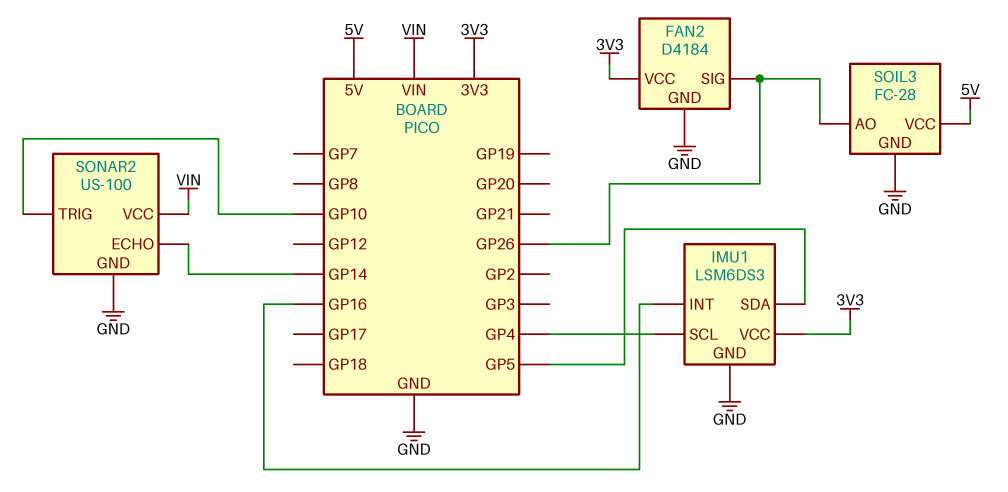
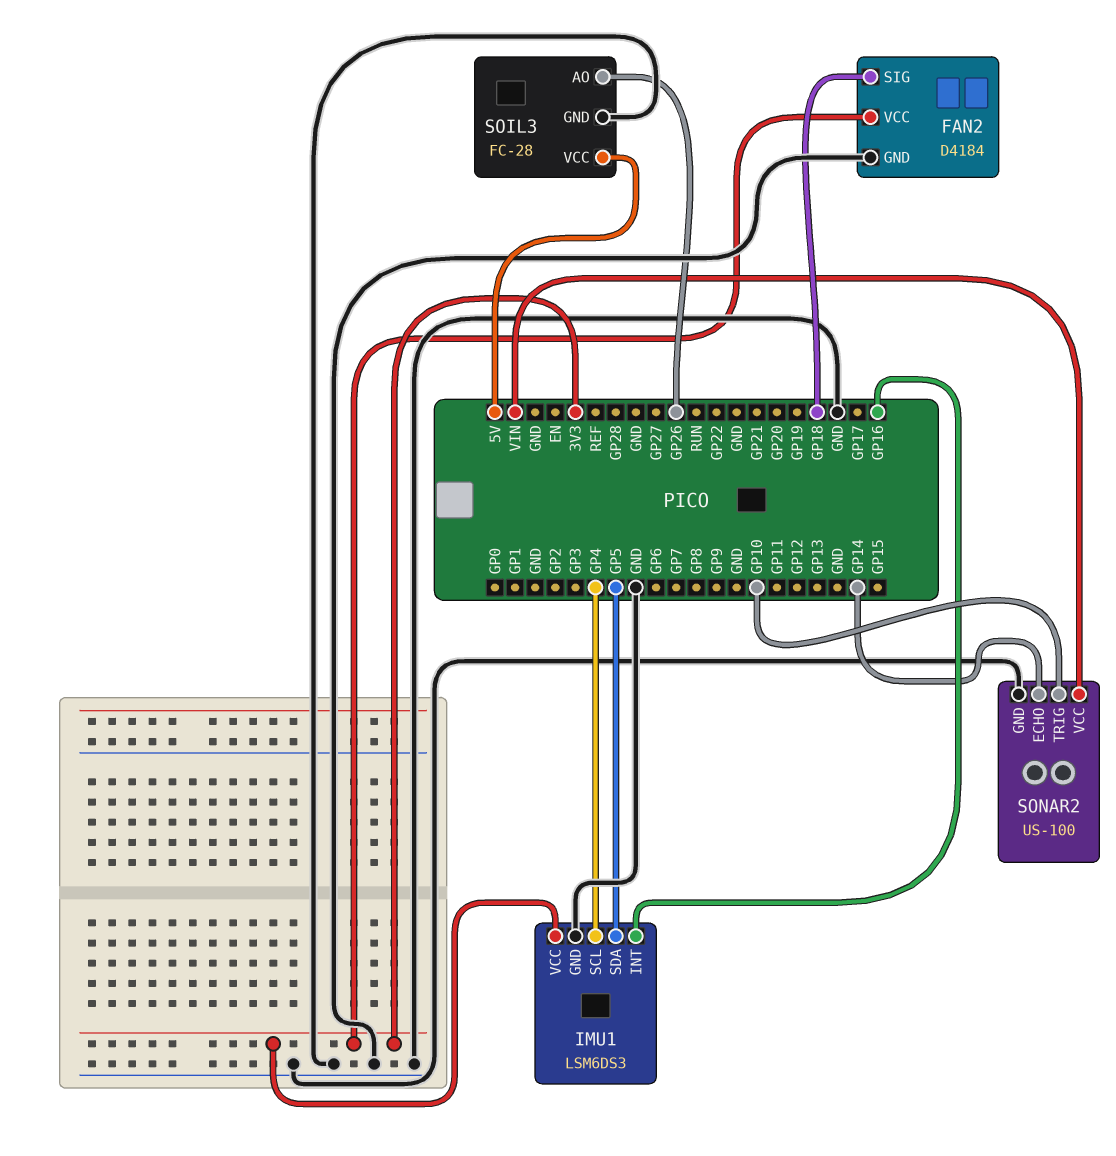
FAN2 pin SIG: GP26 -> GP18

